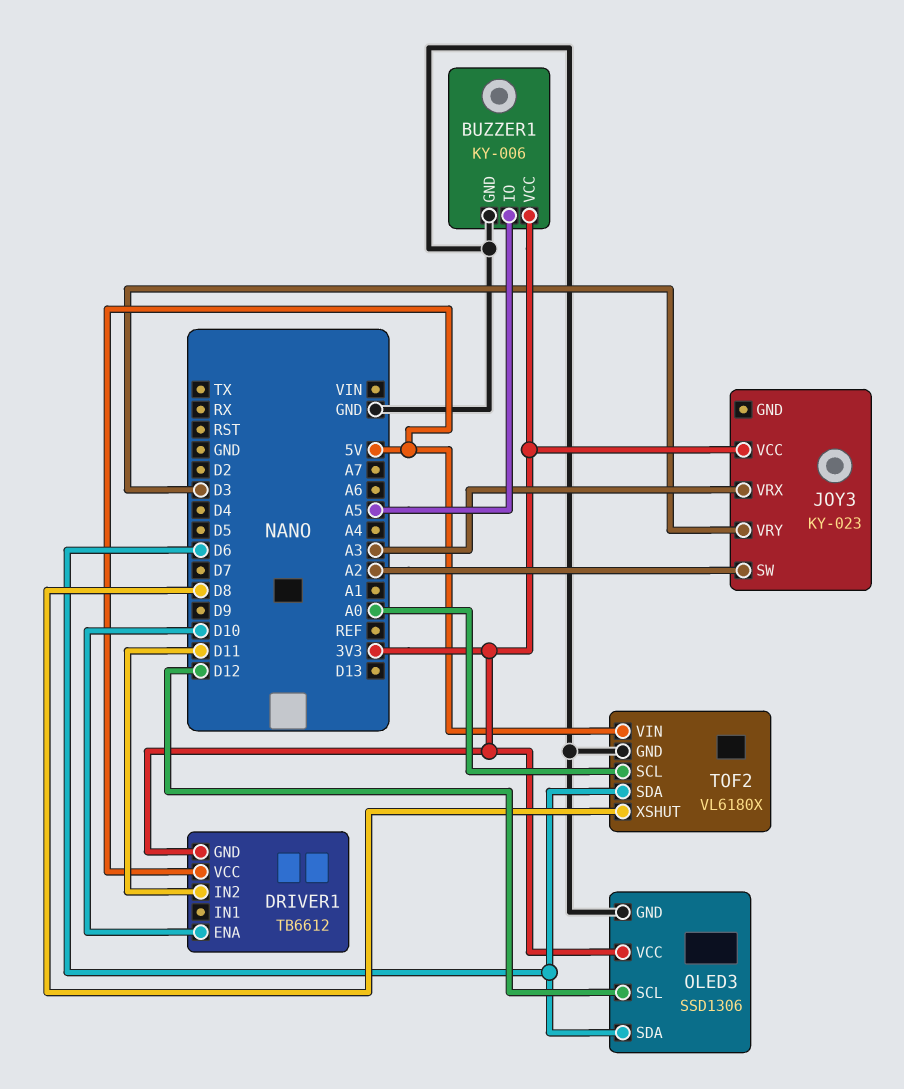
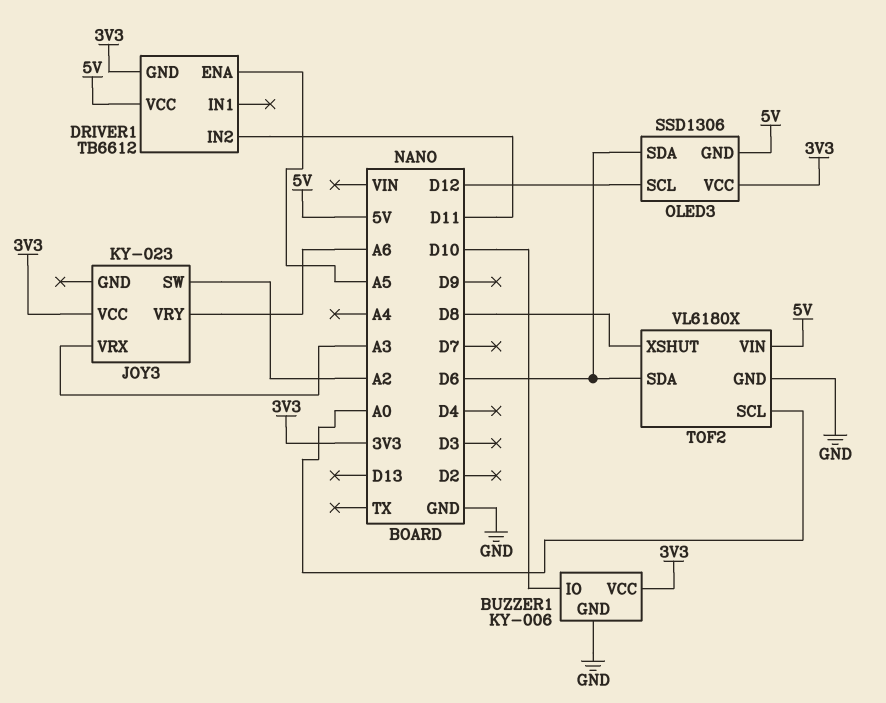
BUZZER1 pin IO: A5 -> D10
DRIVER1 pin ENA: D10 -> A5
JOY3 pin VRY: D3 -> A6
OLED3 pin GND: GND -> 5V

